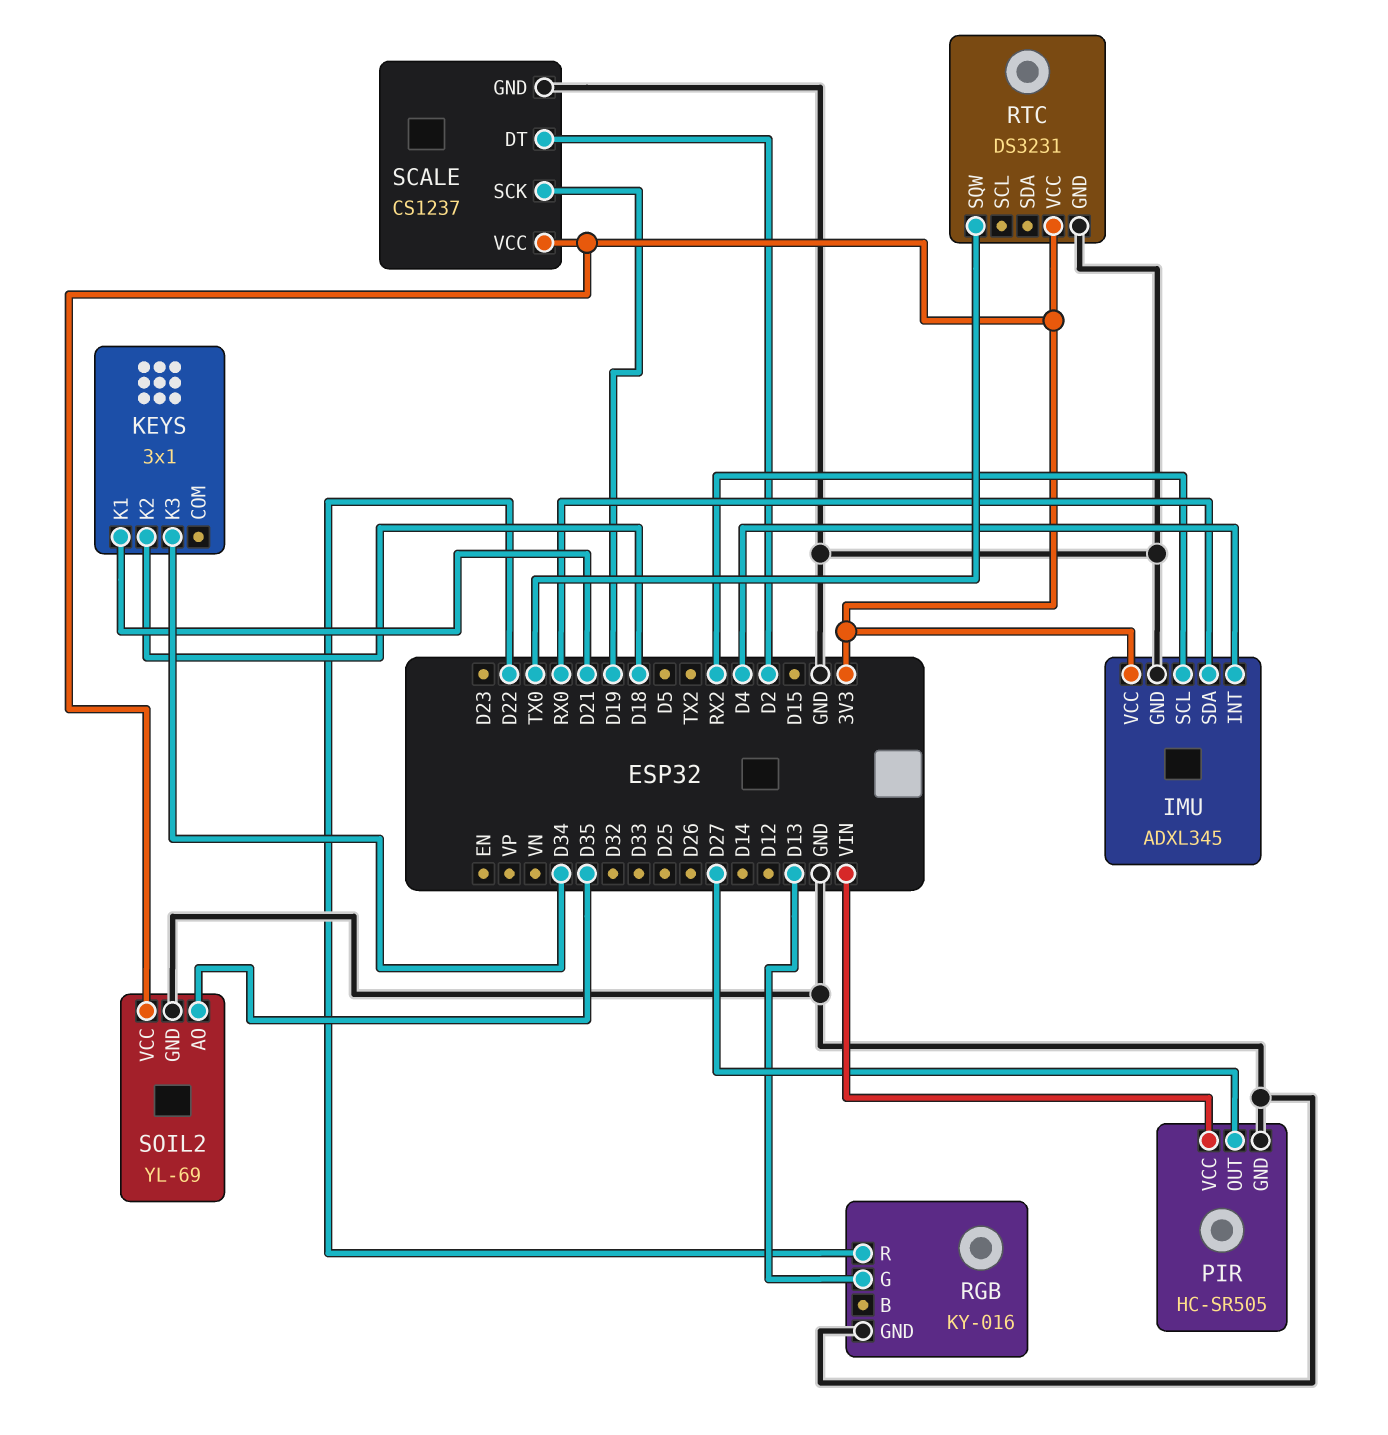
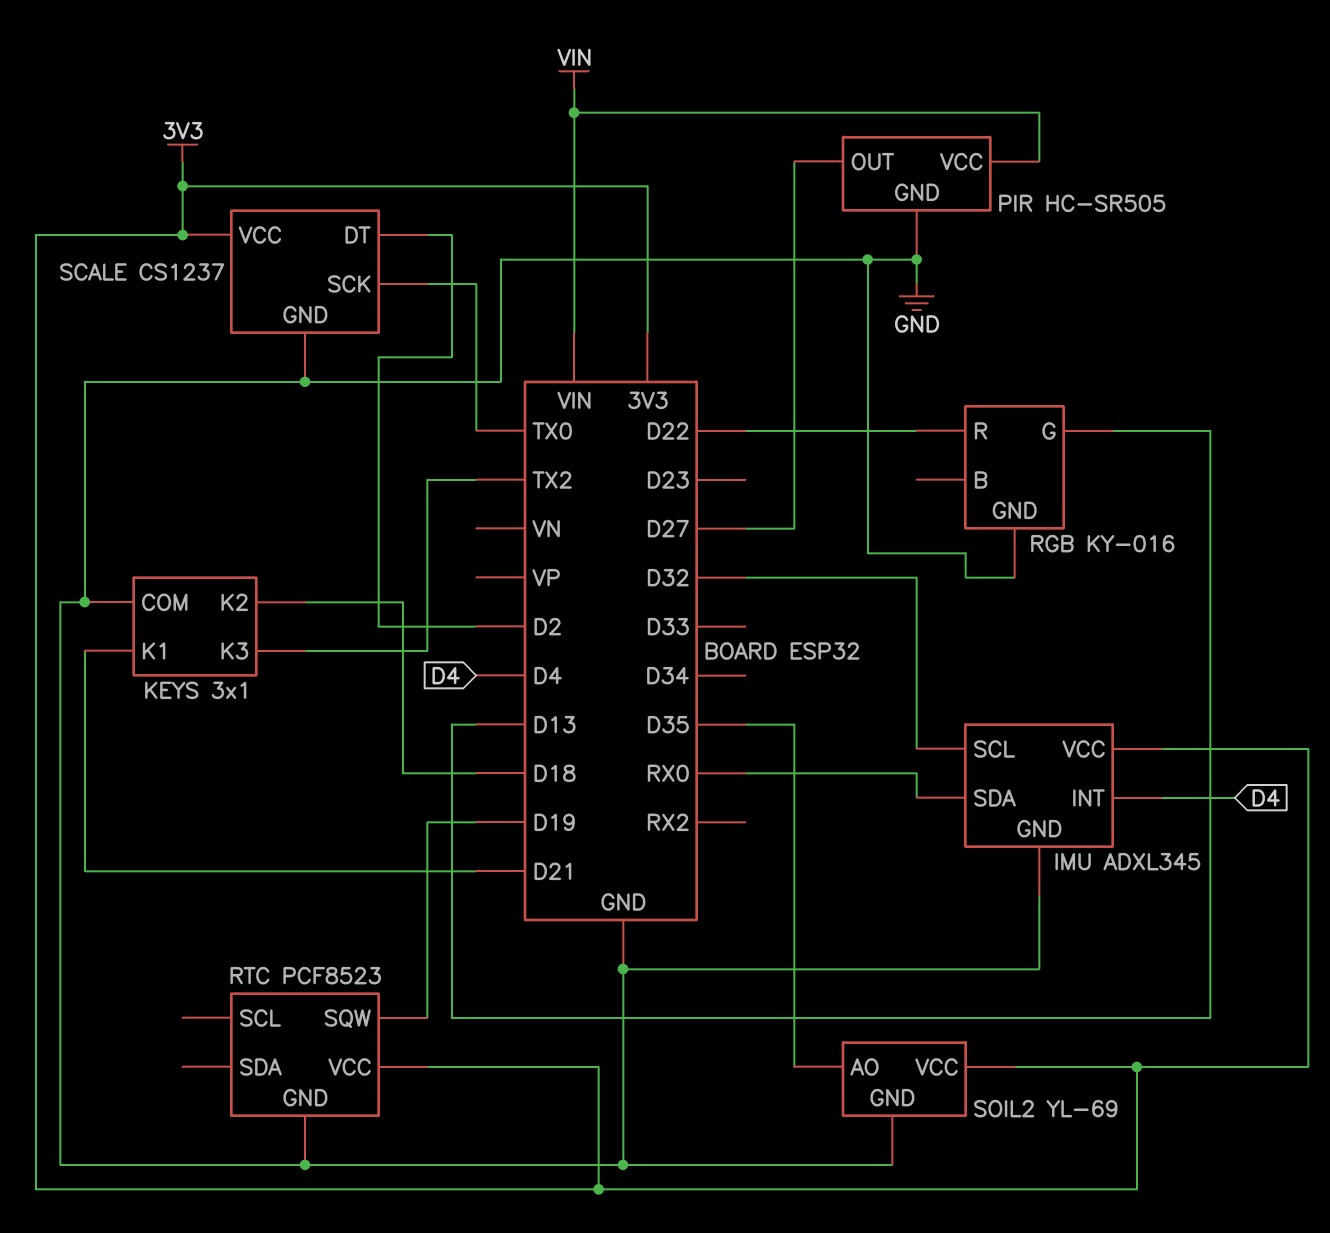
IMU pin SCL: RX2 -> D32
KEYS pin COM: none -> GND
KEYS pin K3: D34 -> TX2
RTC: DS3231 -> PCF8523
RTC pin SQW: TX0 -> D19
SCALE pin SCK: D19 -> TX0

